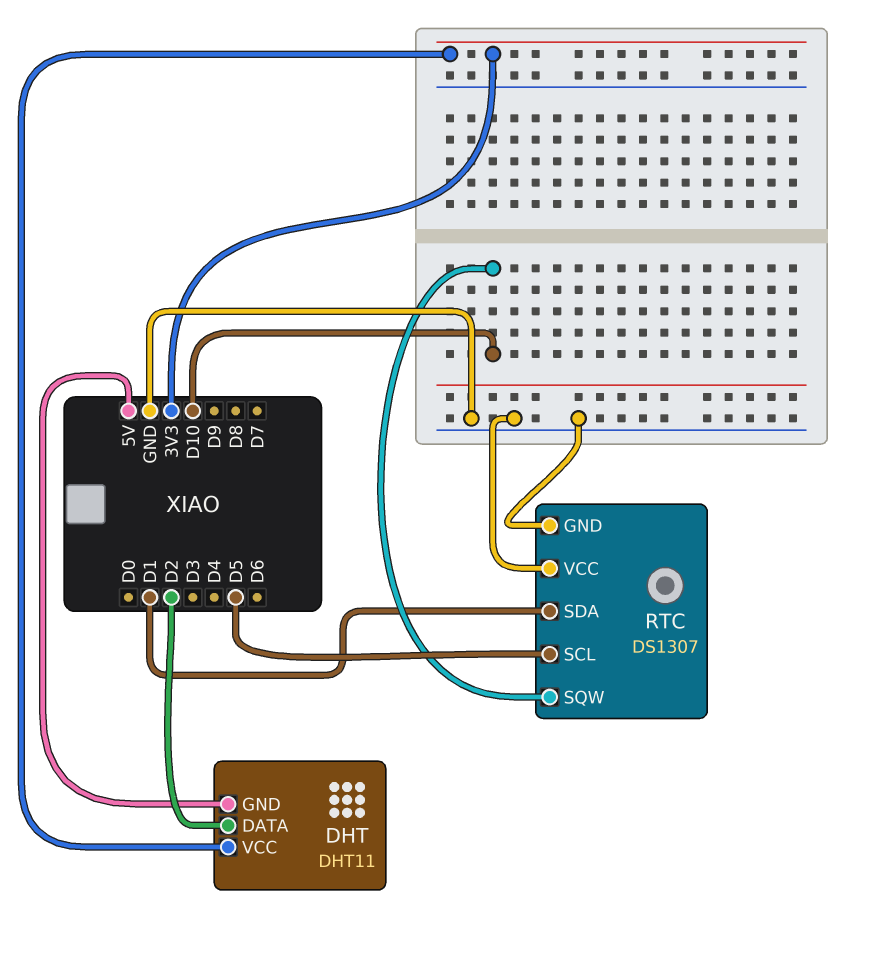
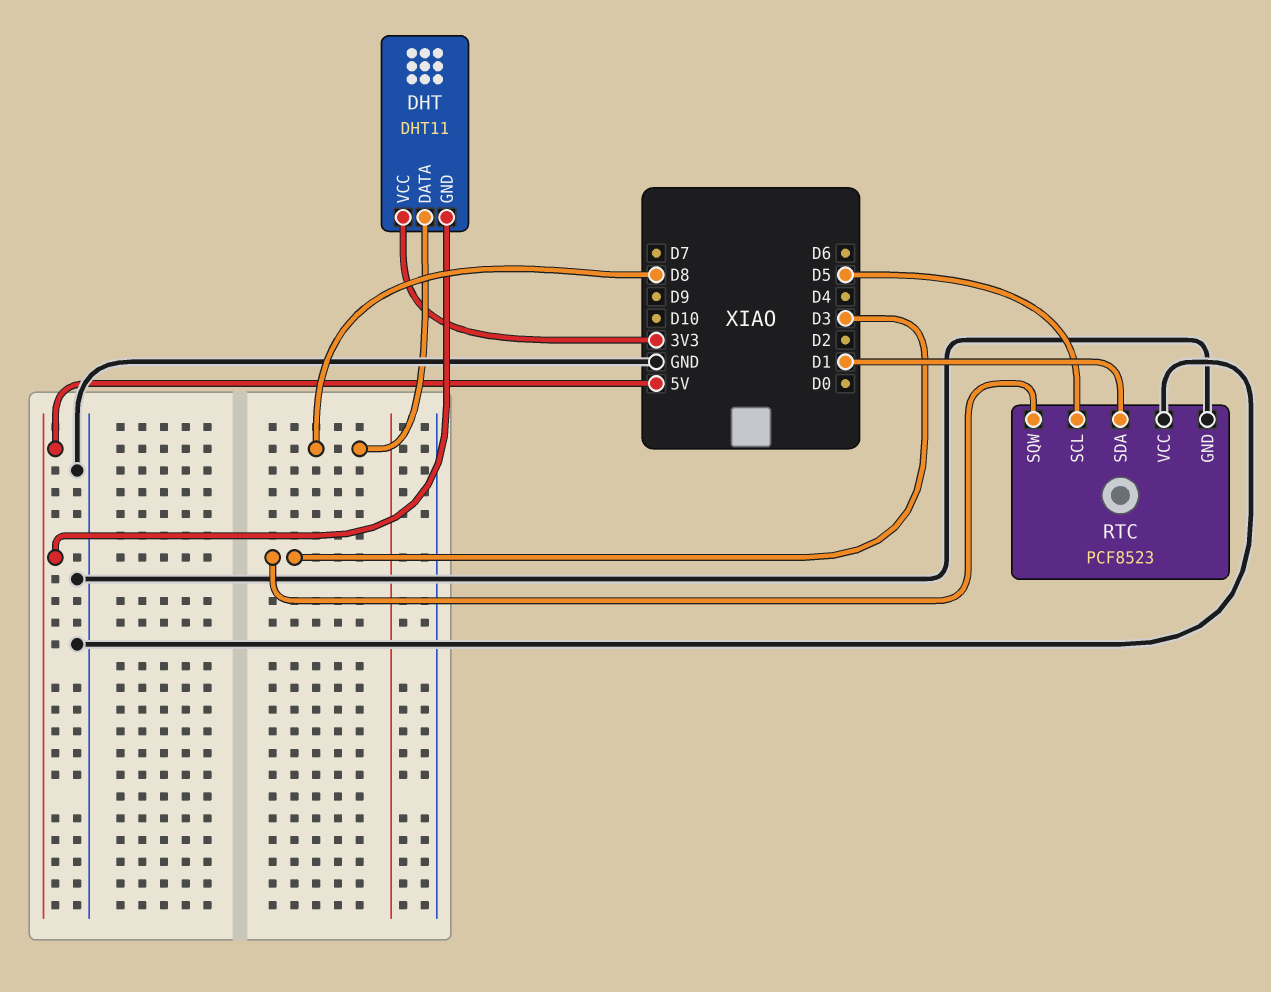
DHT pin DATA: D2 -> D8
RTC: DS1307 -> PCF8523
RTC pin SQW: D10 -> D3

